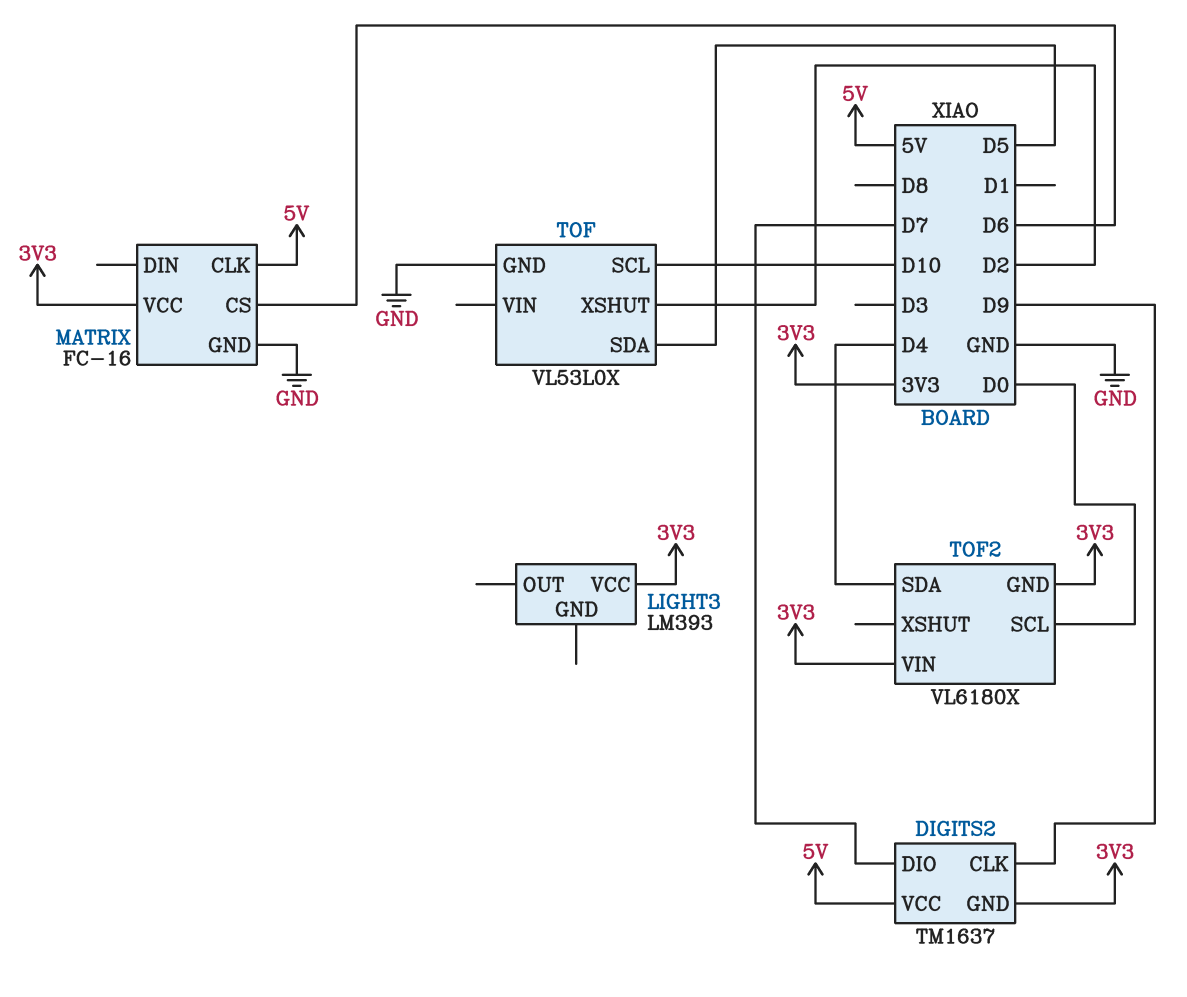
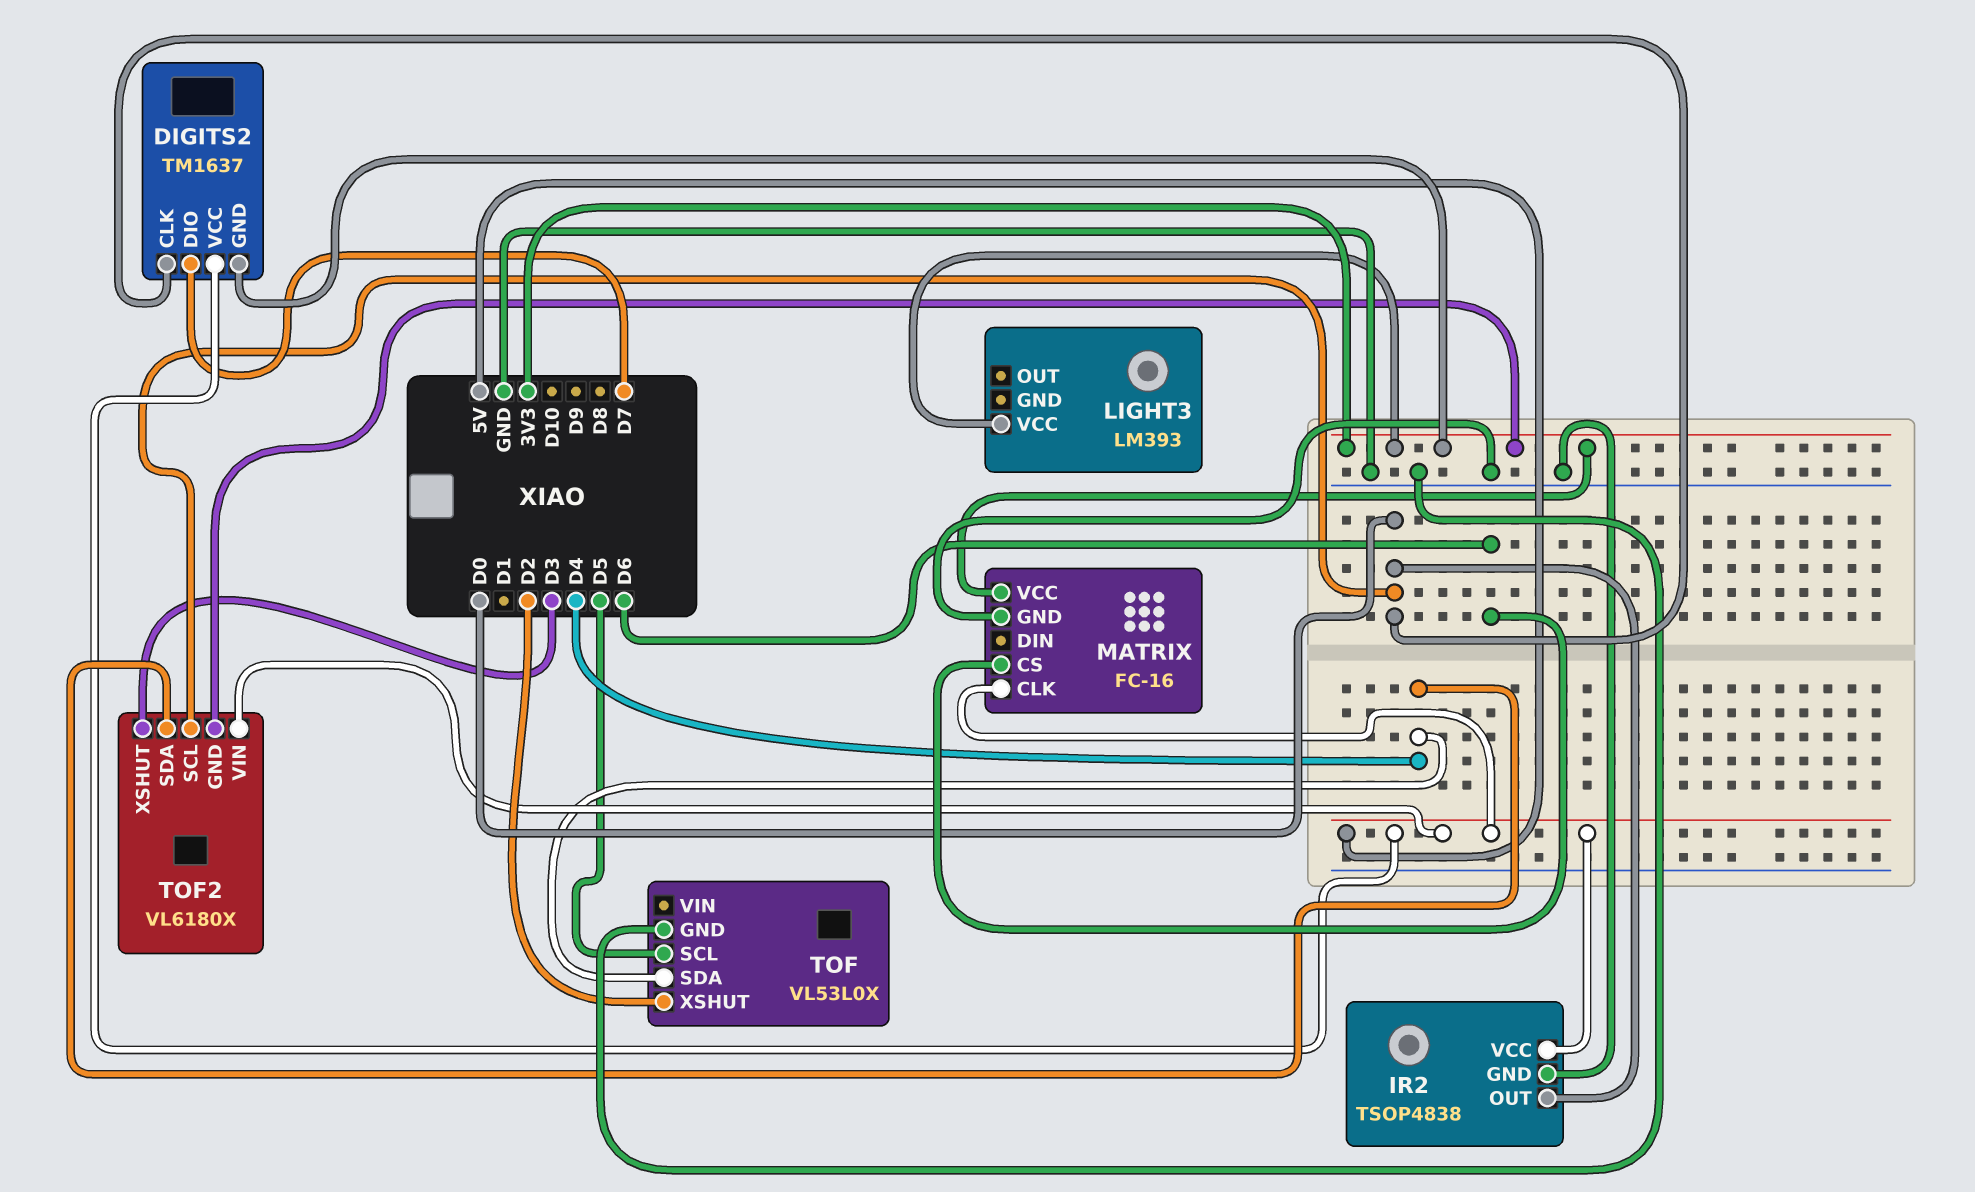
DIGITS2 pin CLK: D9 -> D0
IR2: none -> TSOP4838
IR2 pin GND: none -> GND
IR2 pin OUT: none -> D0
IR2 pin VCC: none -> 5V
TOF pin SCL: D10 -> D5
TOF pin SDA: D5 -> D4
TOF2 pin VIN: 3V3 -> 5V
TOF2 pin XSHUT: none -> D3

